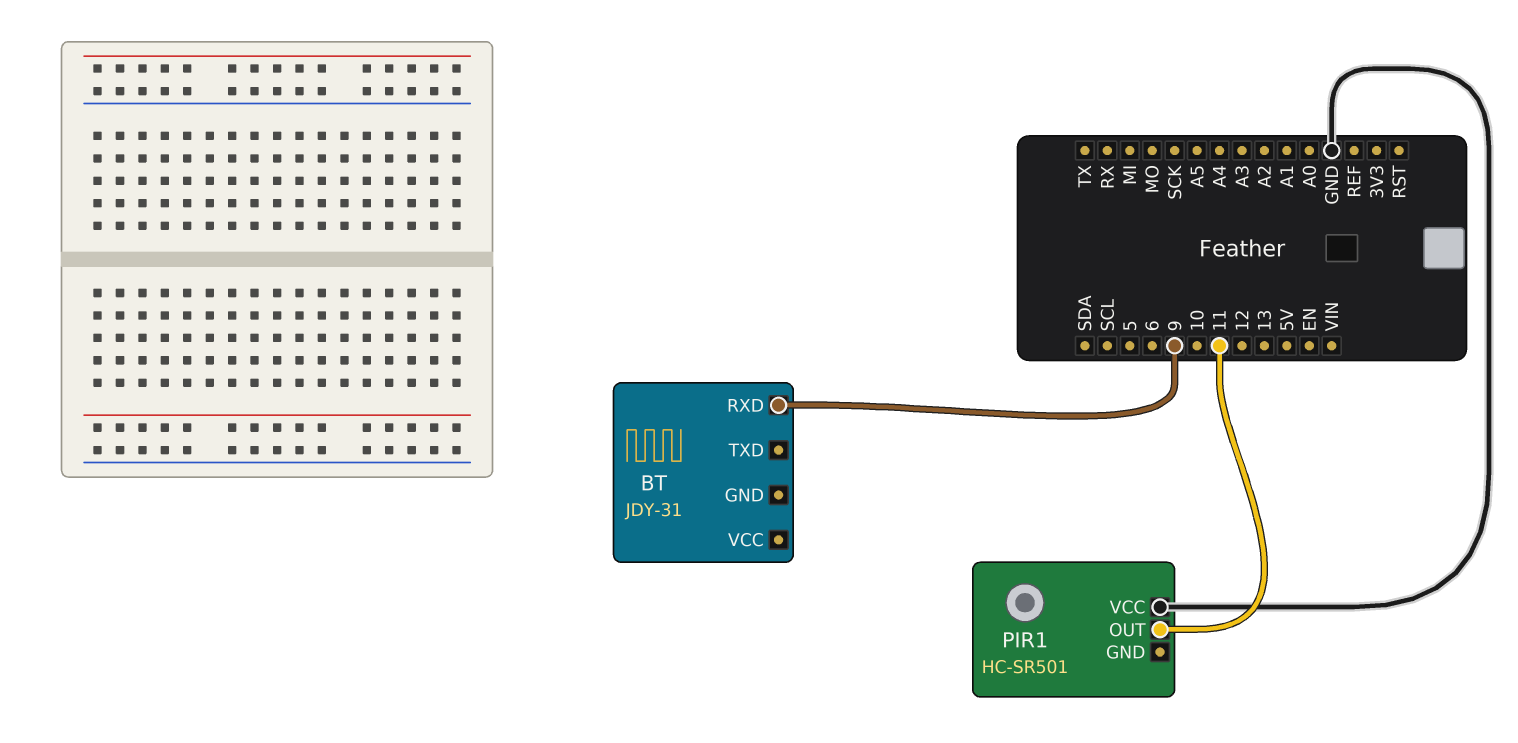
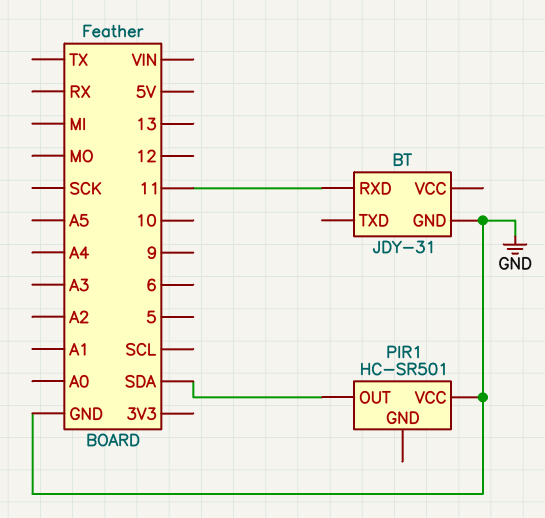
BT pin GND: none -> GND
BT pin RXD: 9 -> 11
PIR1 pin OUT: 11 -> SDA

